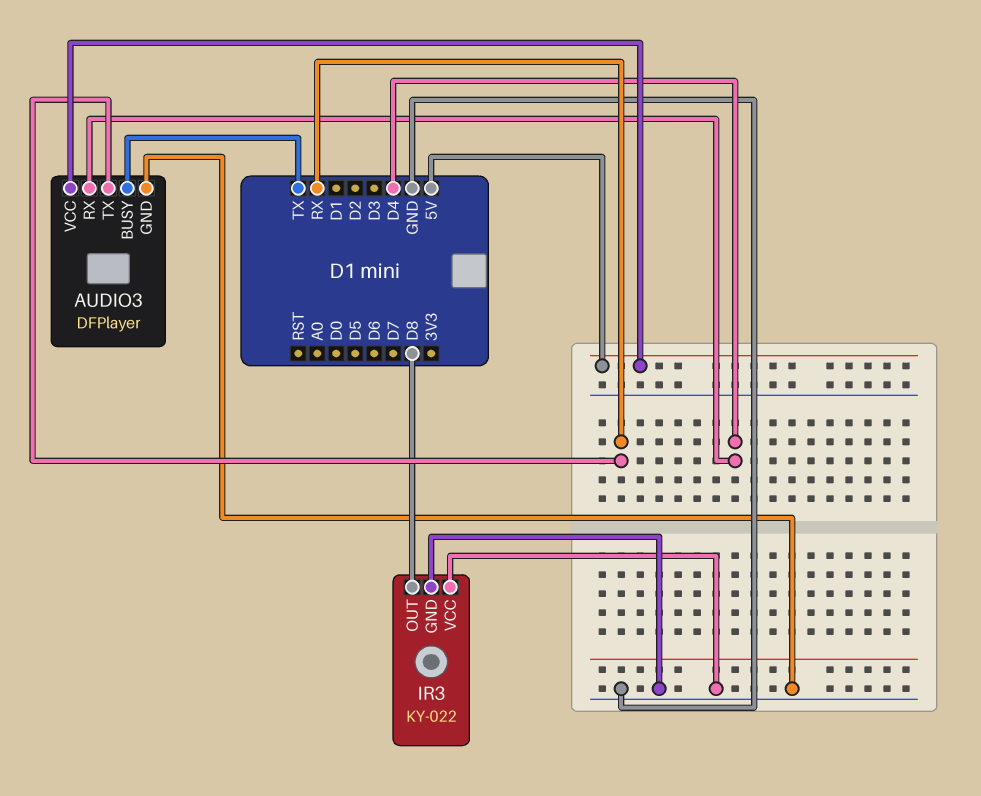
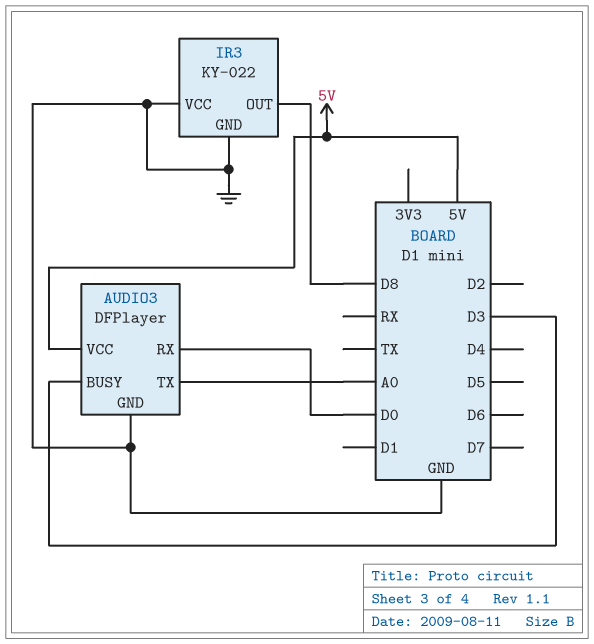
AUDIO3 pin BUSY: TX -> D3
AUDIO3 pin RX: D4 -> D0
AUDIO3 pin TX: RX -> A0

